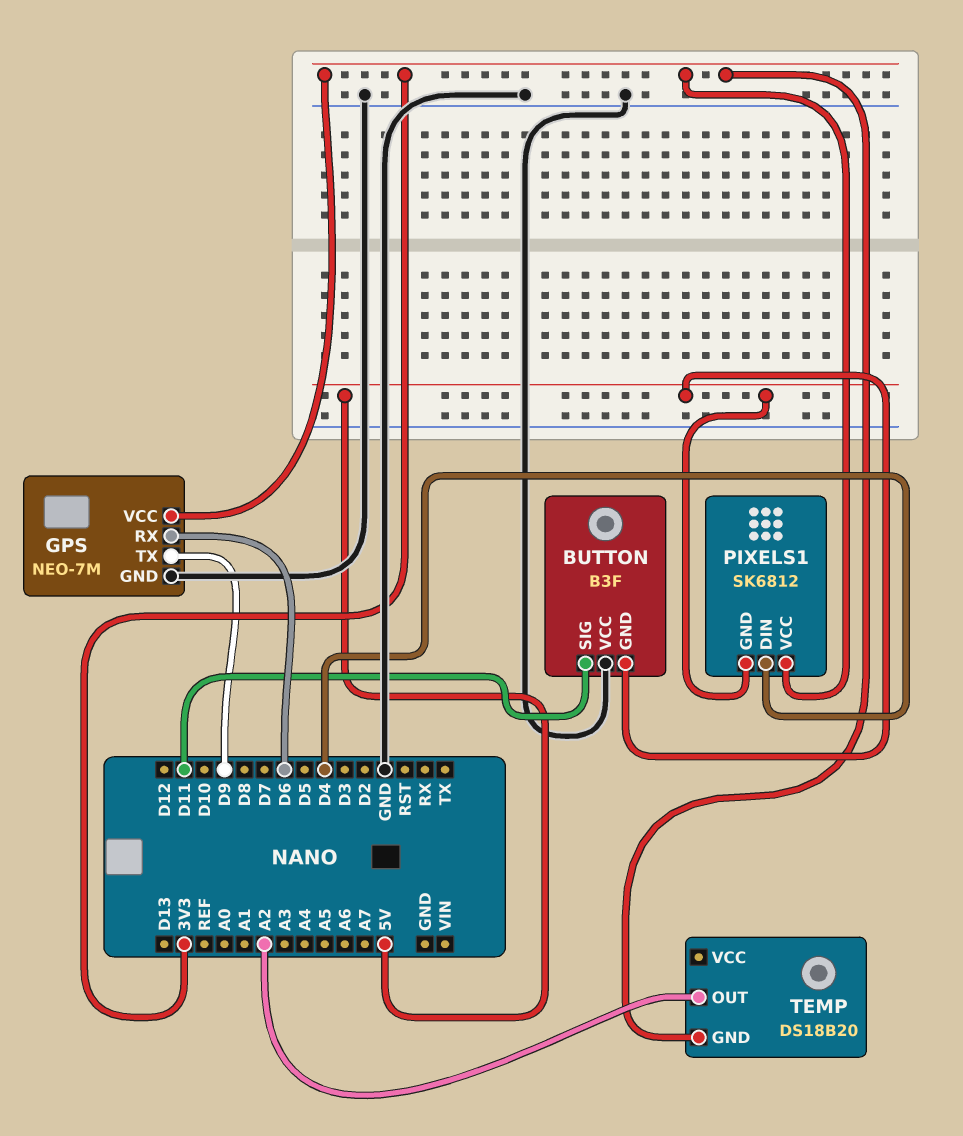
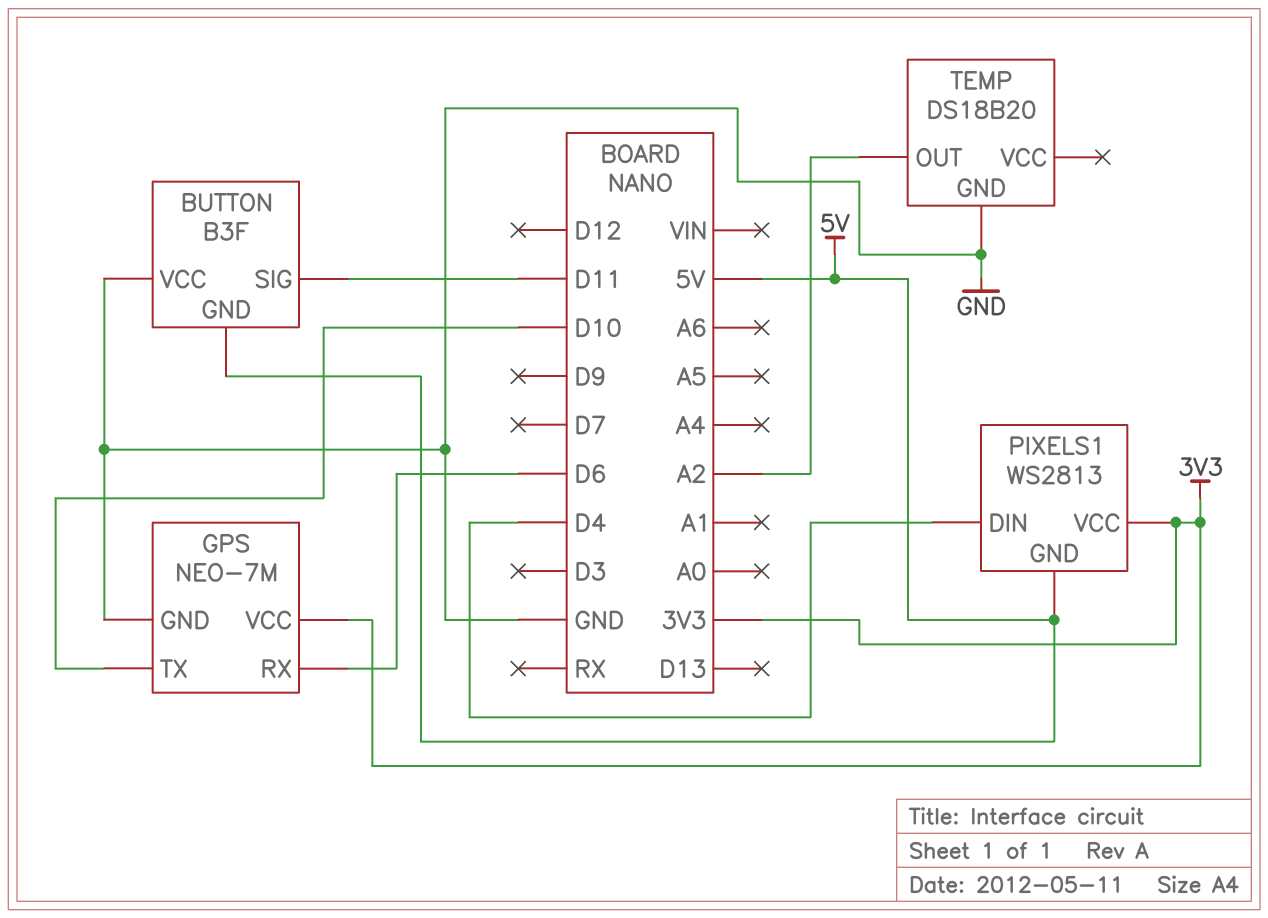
GPS pin TX: D9 -> D10
PIXELS1: SK6812 -> WS2813
TEMP pin GND: 3V3 -> GND

